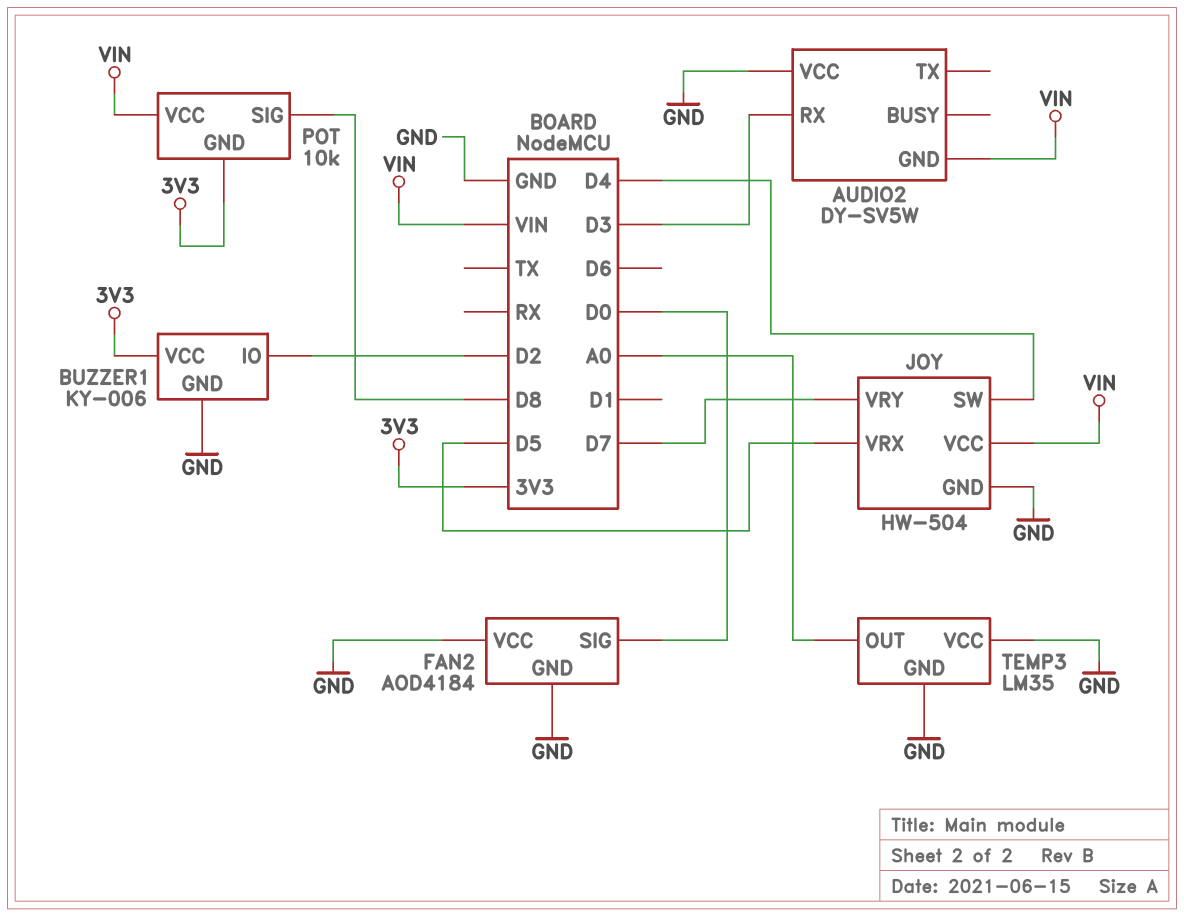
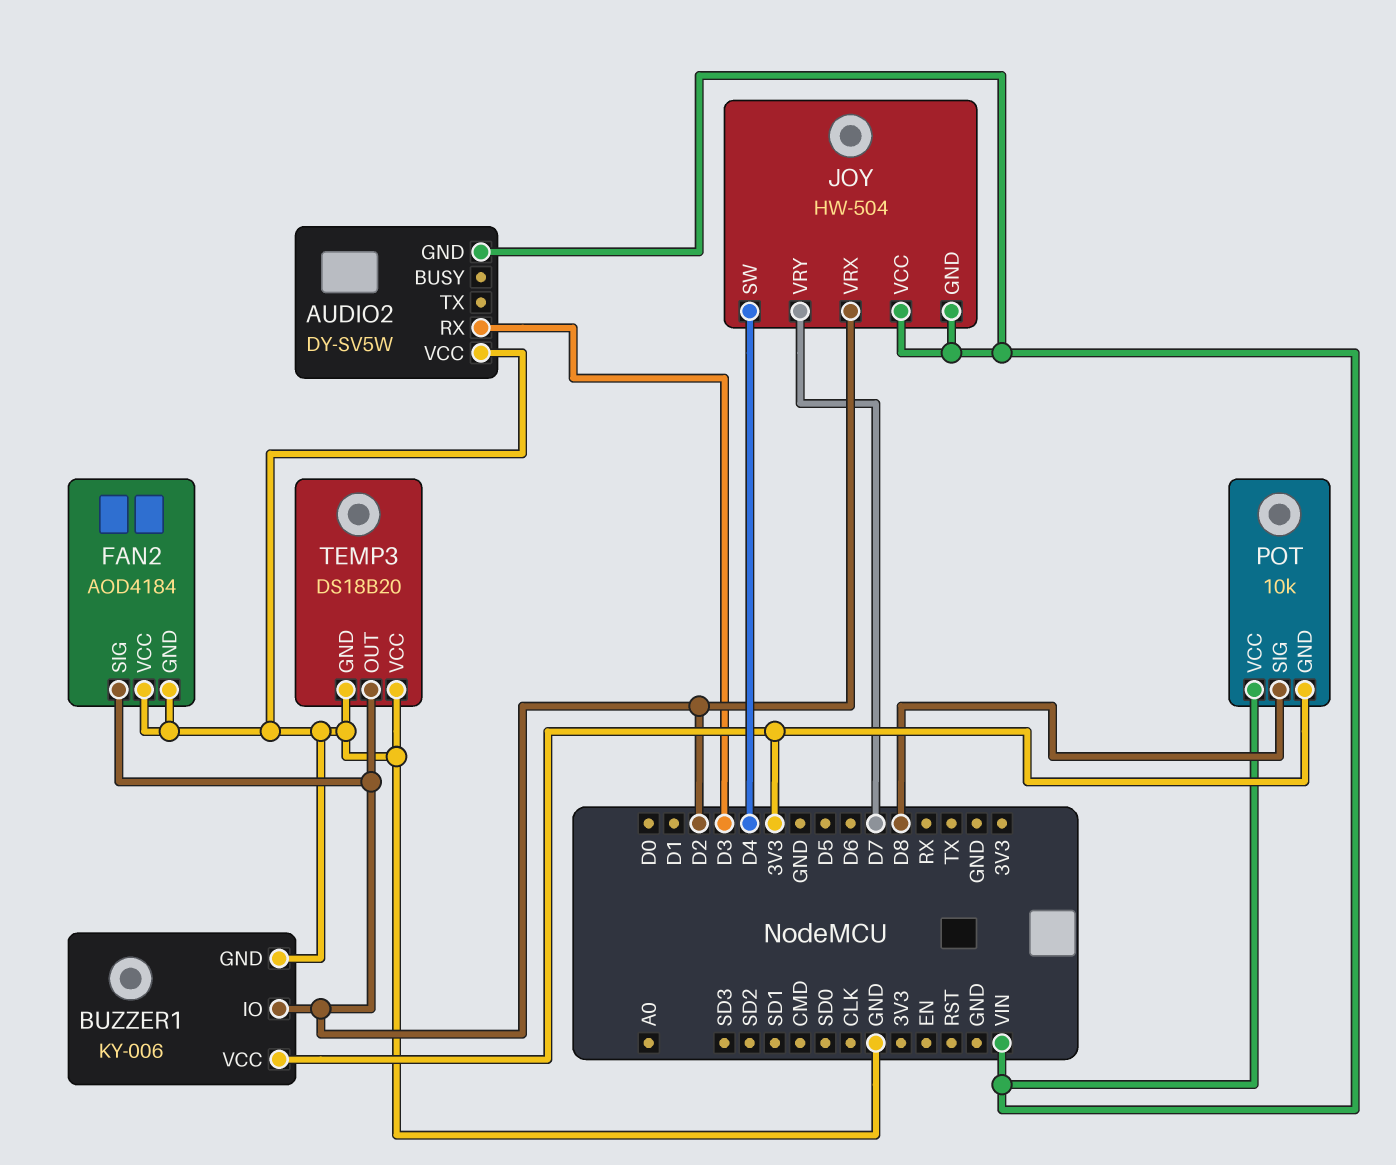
FAN2 pin SIG: D0 -> D2
JOY pin GND: GND -> VIN
JOY pin VRX: D5 -> D2
TEMP3: LM35 -> DS18B20
TEMP3 pin OUT: A0 -> D2

